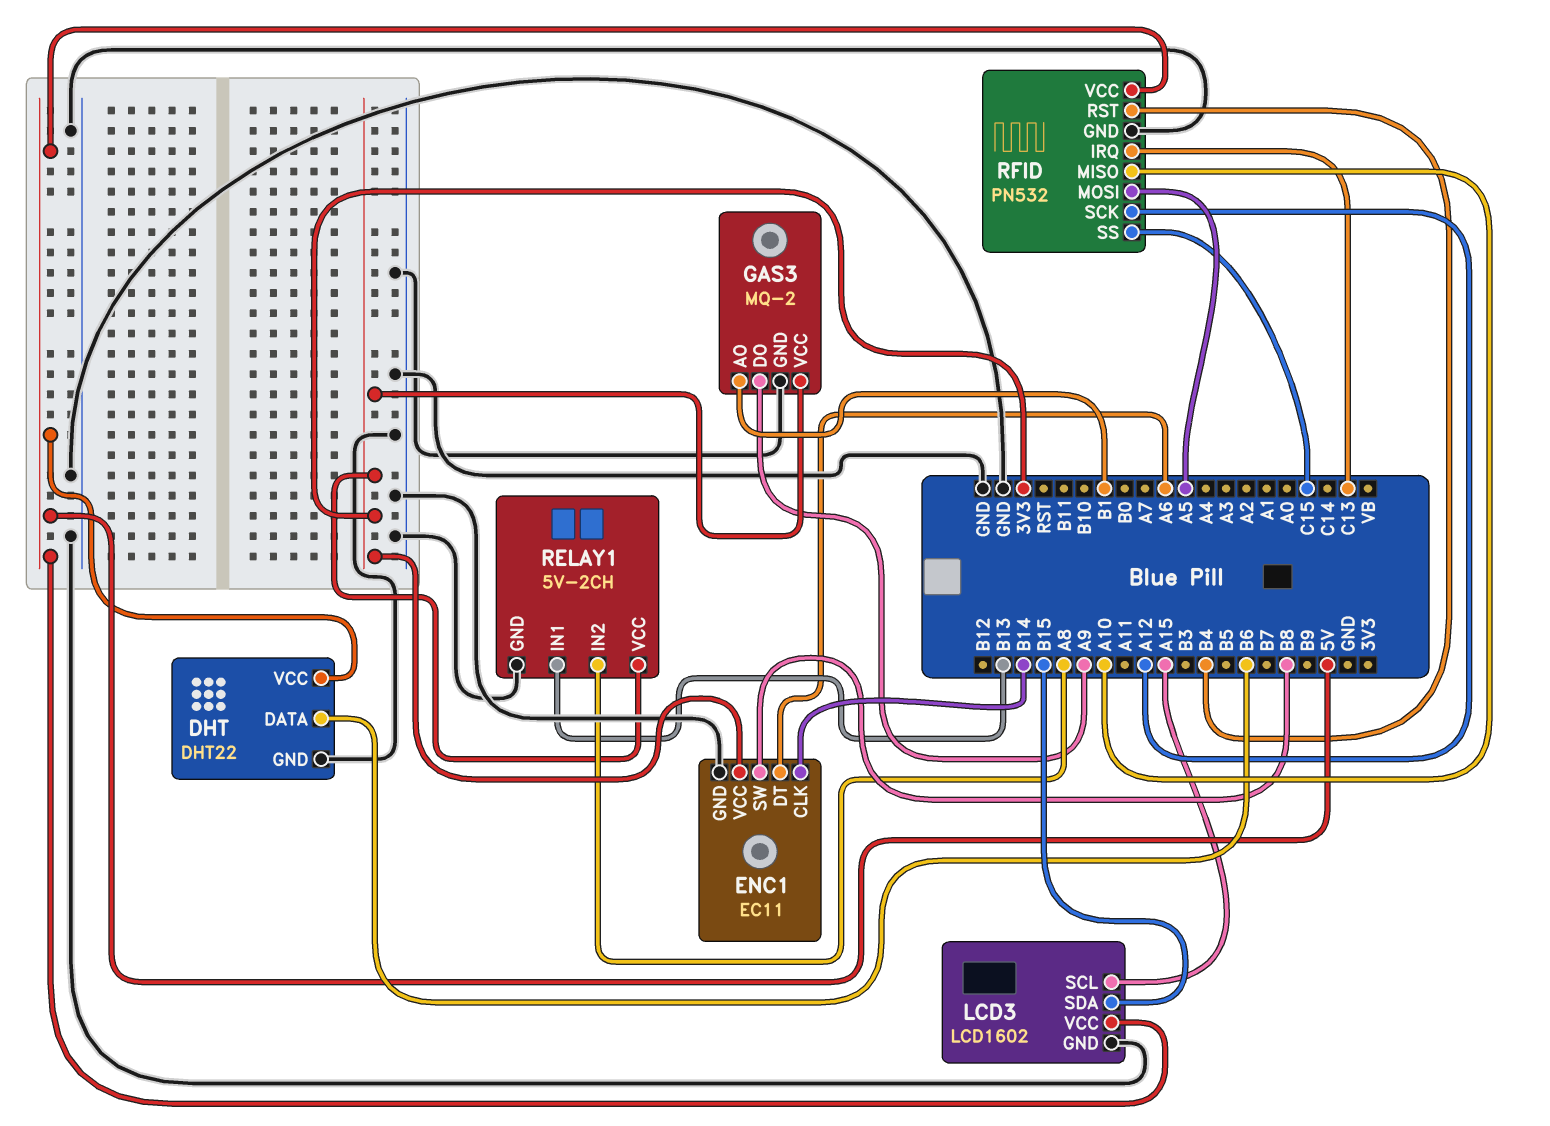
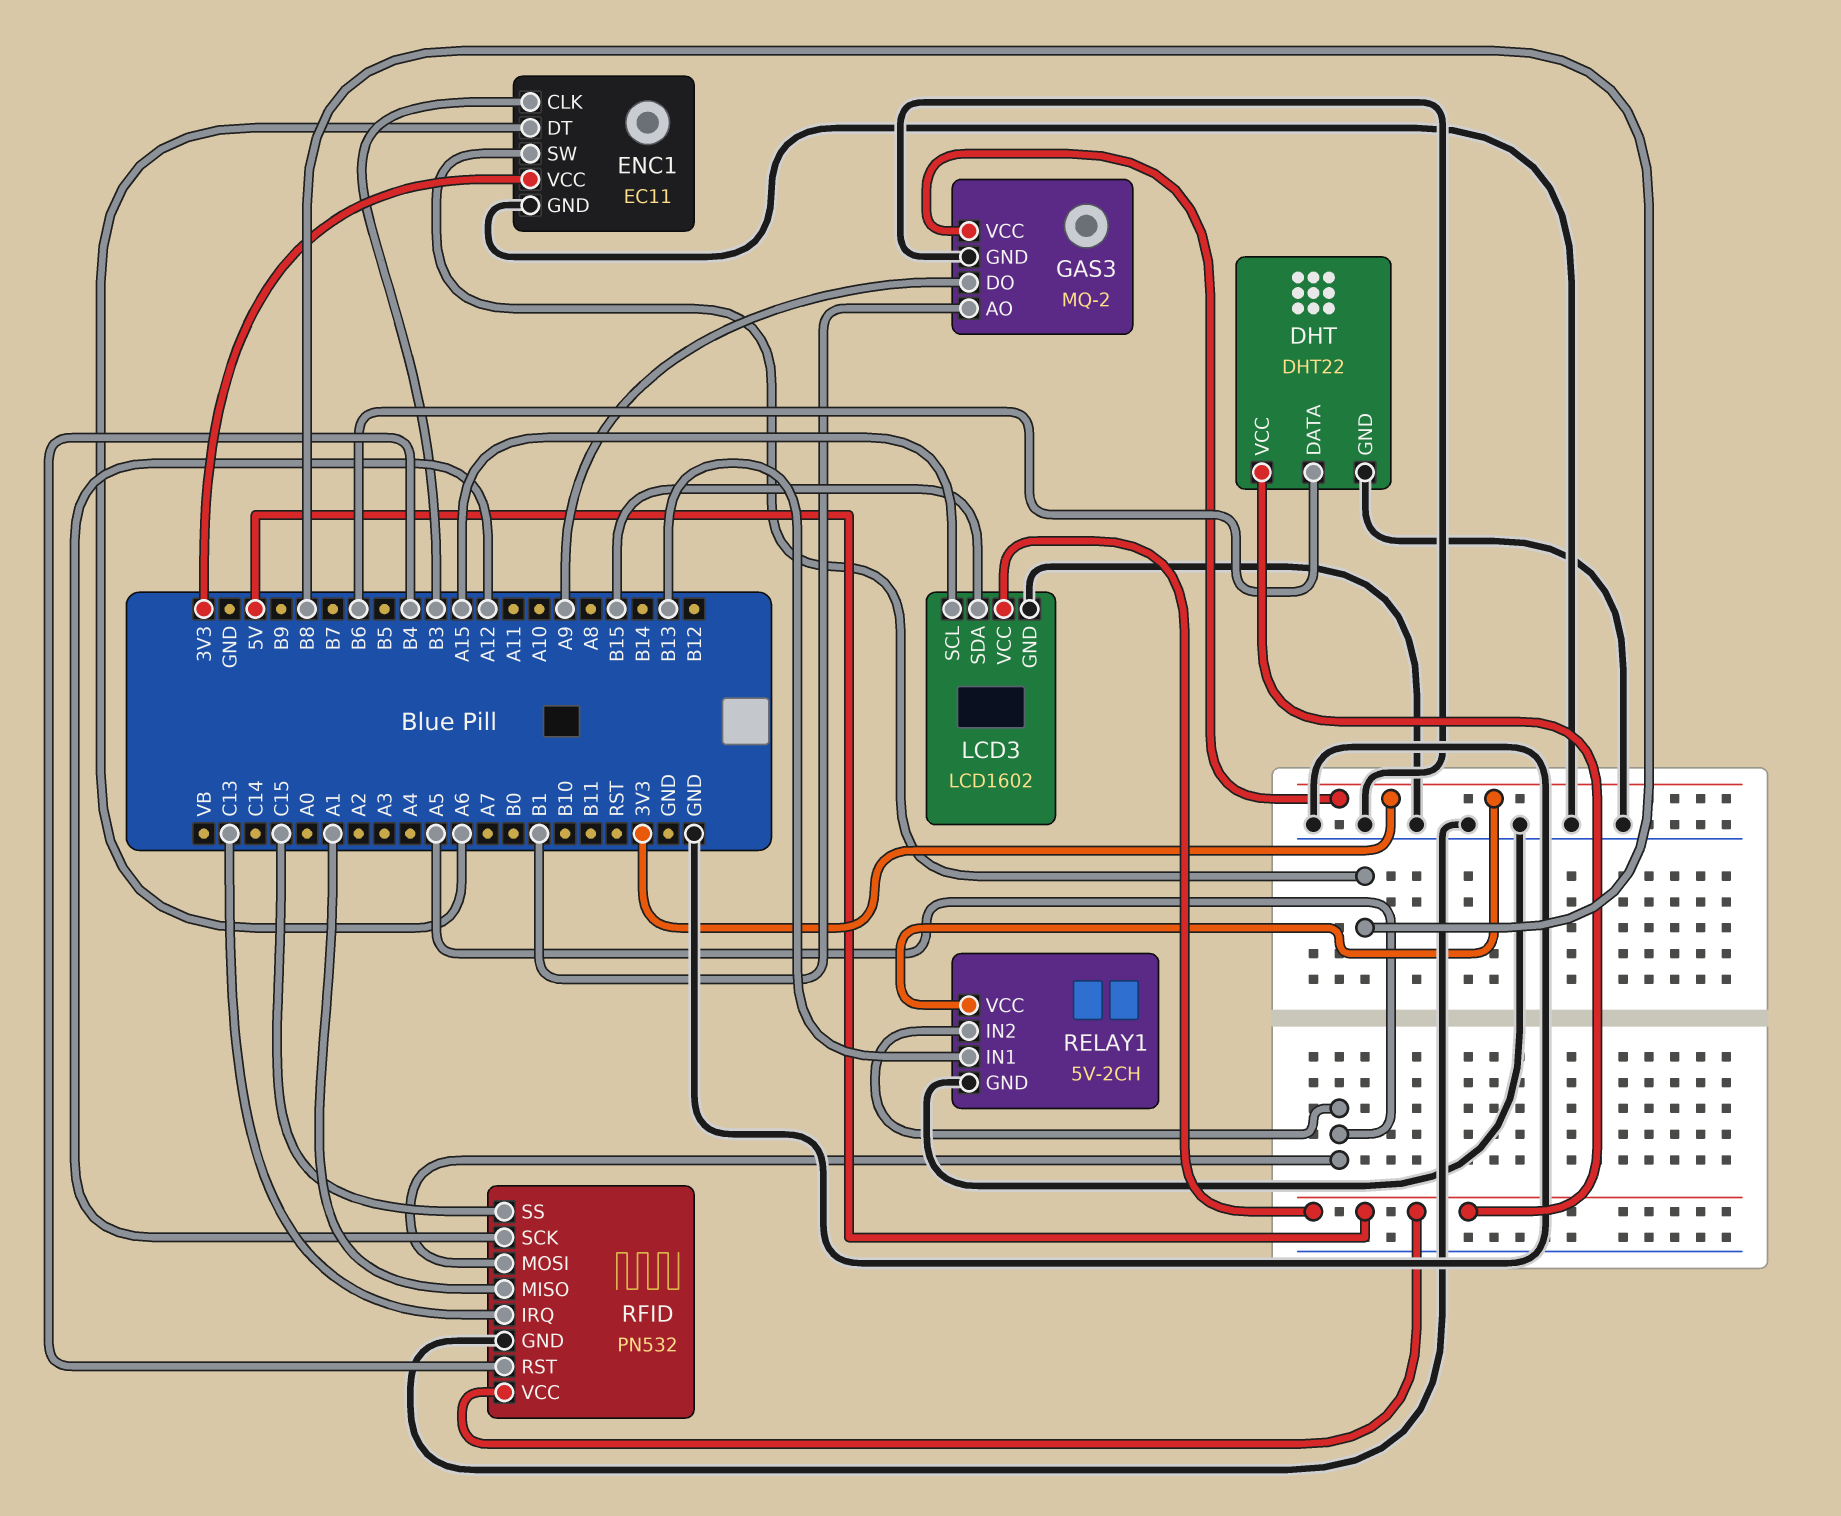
ENC1 pin CLK: B14 -> B3
RELAY1 pin IN2: A8 -> A5
RFID pin MISO: A10 -> A1

